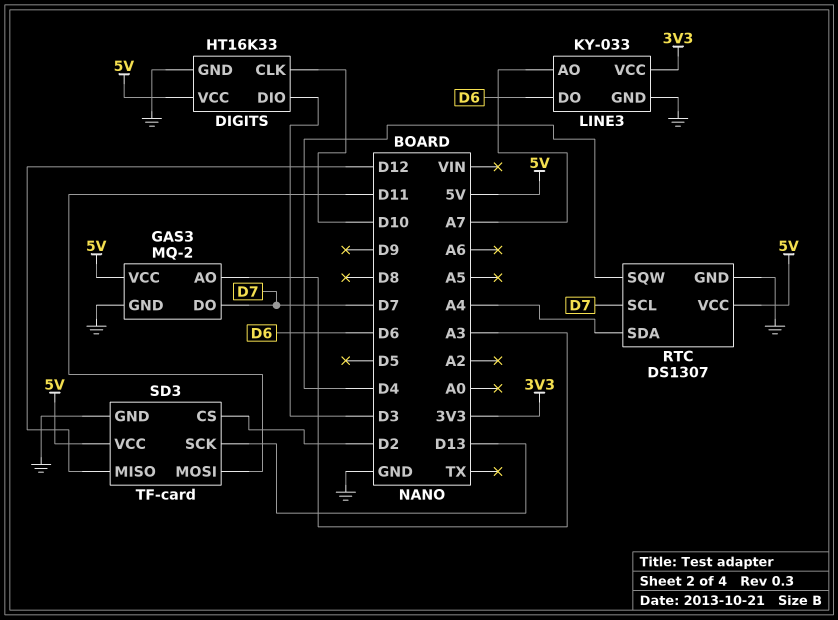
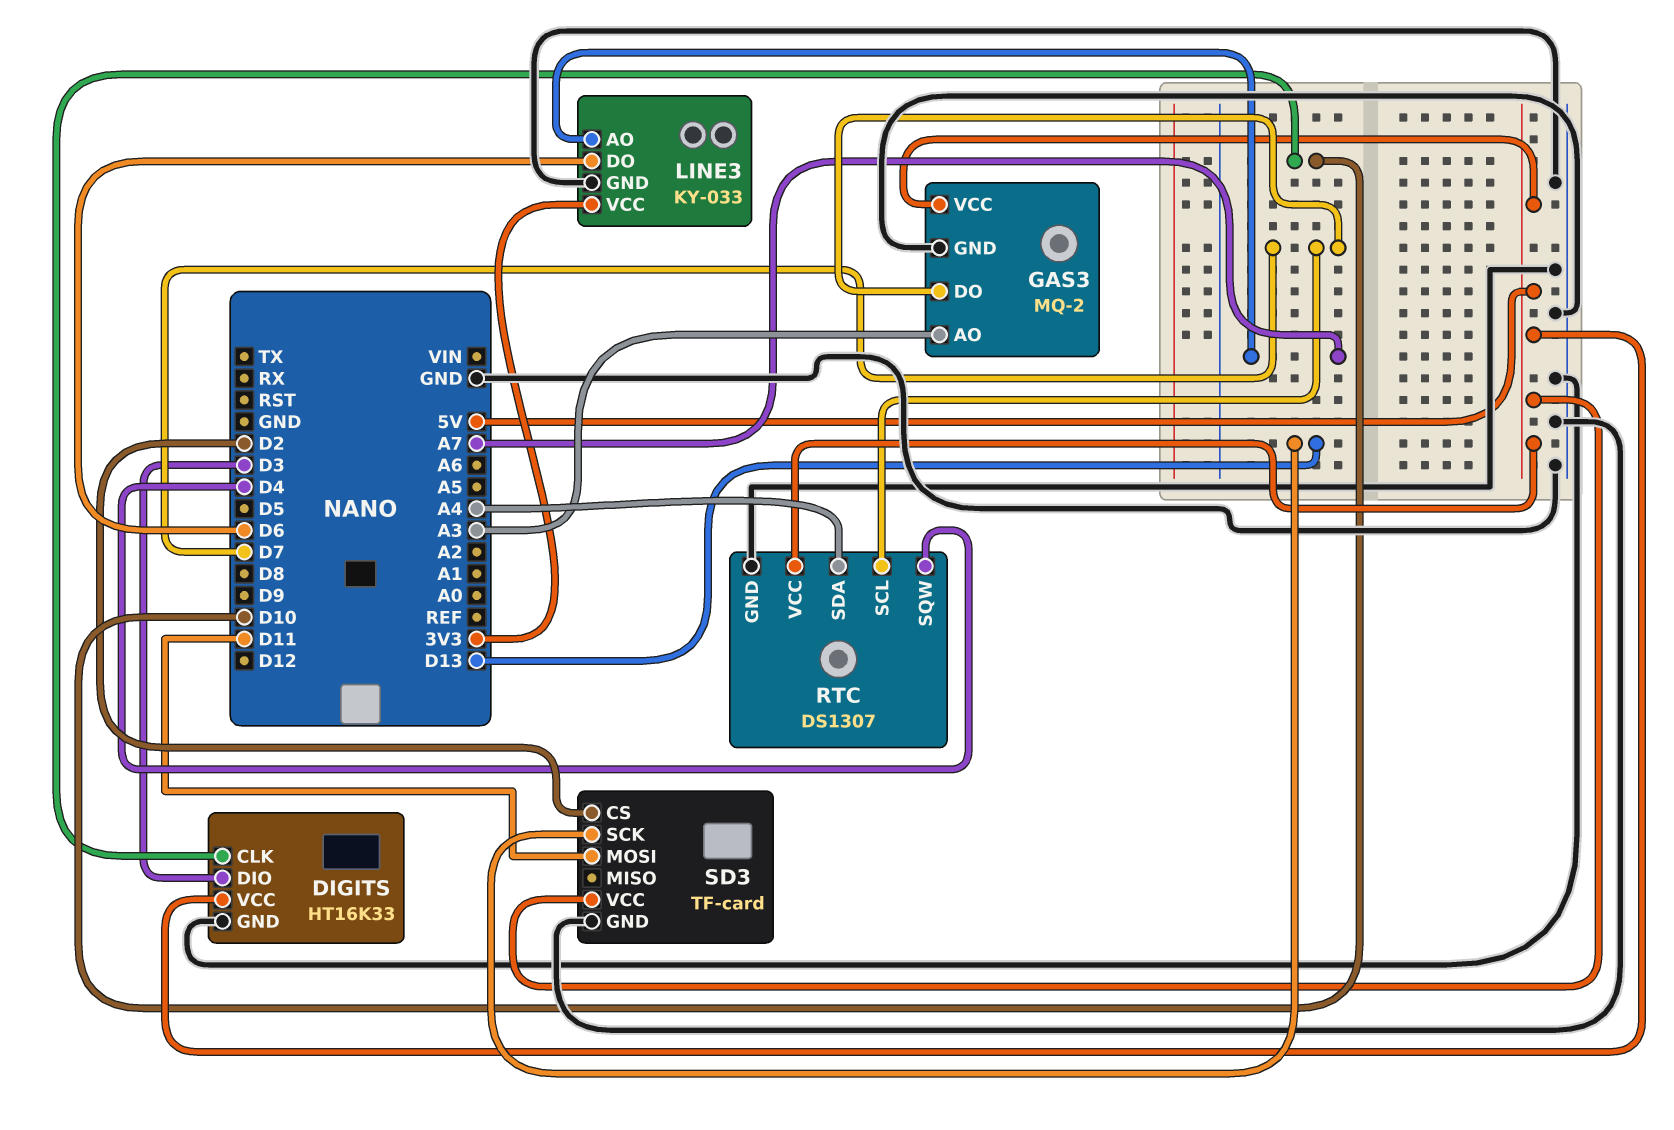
SD3 pin MISO: D12 -> none

